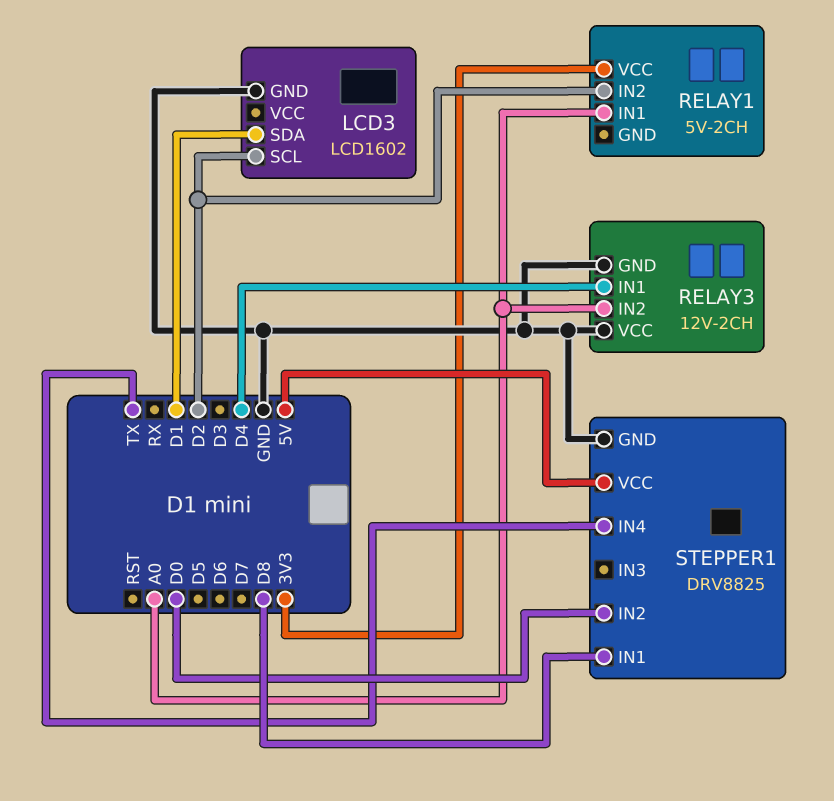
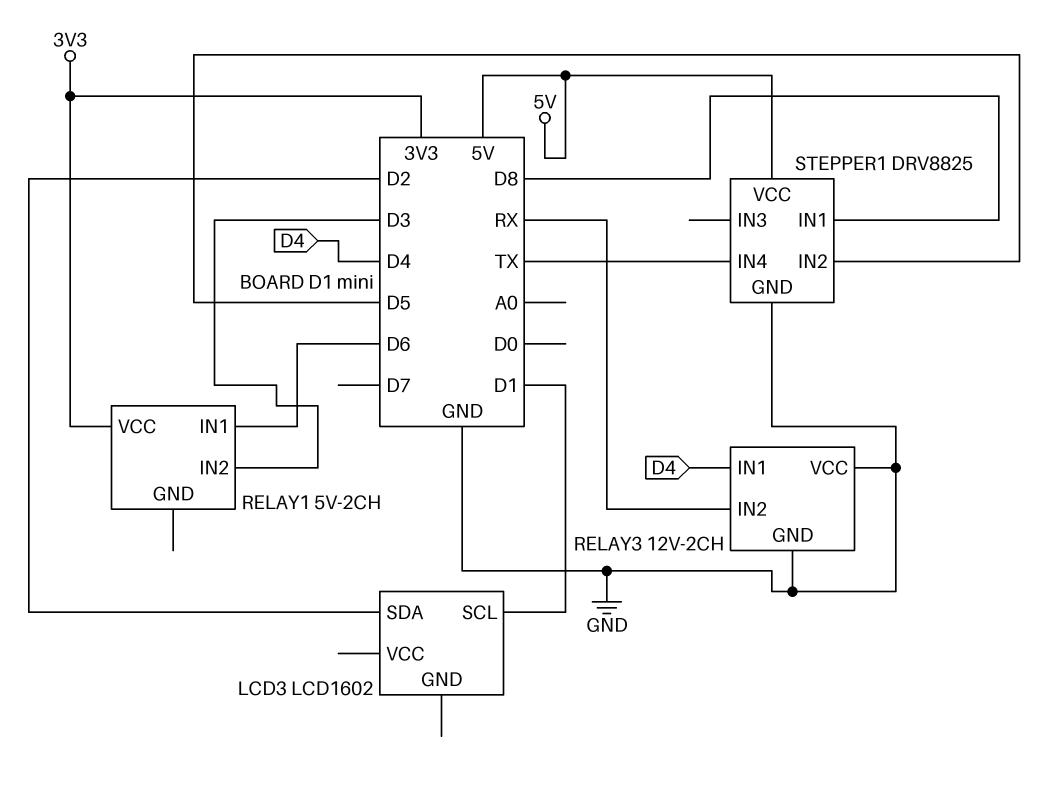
LCD3 pin GND: GND -> none
LCD3 pin SCL: D2 -> D1
LCD3 pin SDA: D1 -> D2
RELAY1 pin IN1: A0 -> D6
RELAY1 pin IN2: D2 -> D3
RELAY3 pin IN2: A0 -> RX
STEPPER1 pin IN2: D0 -> D5

